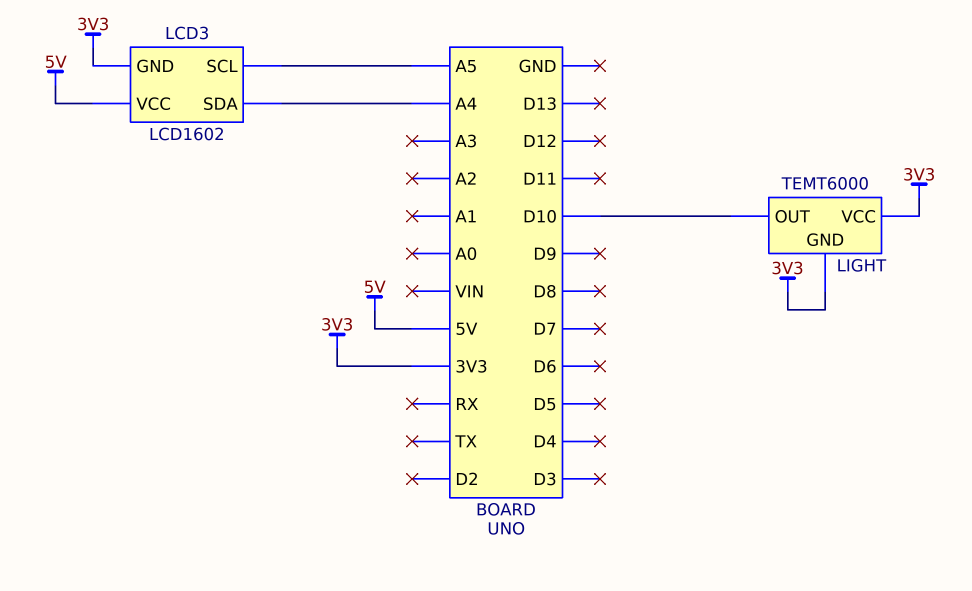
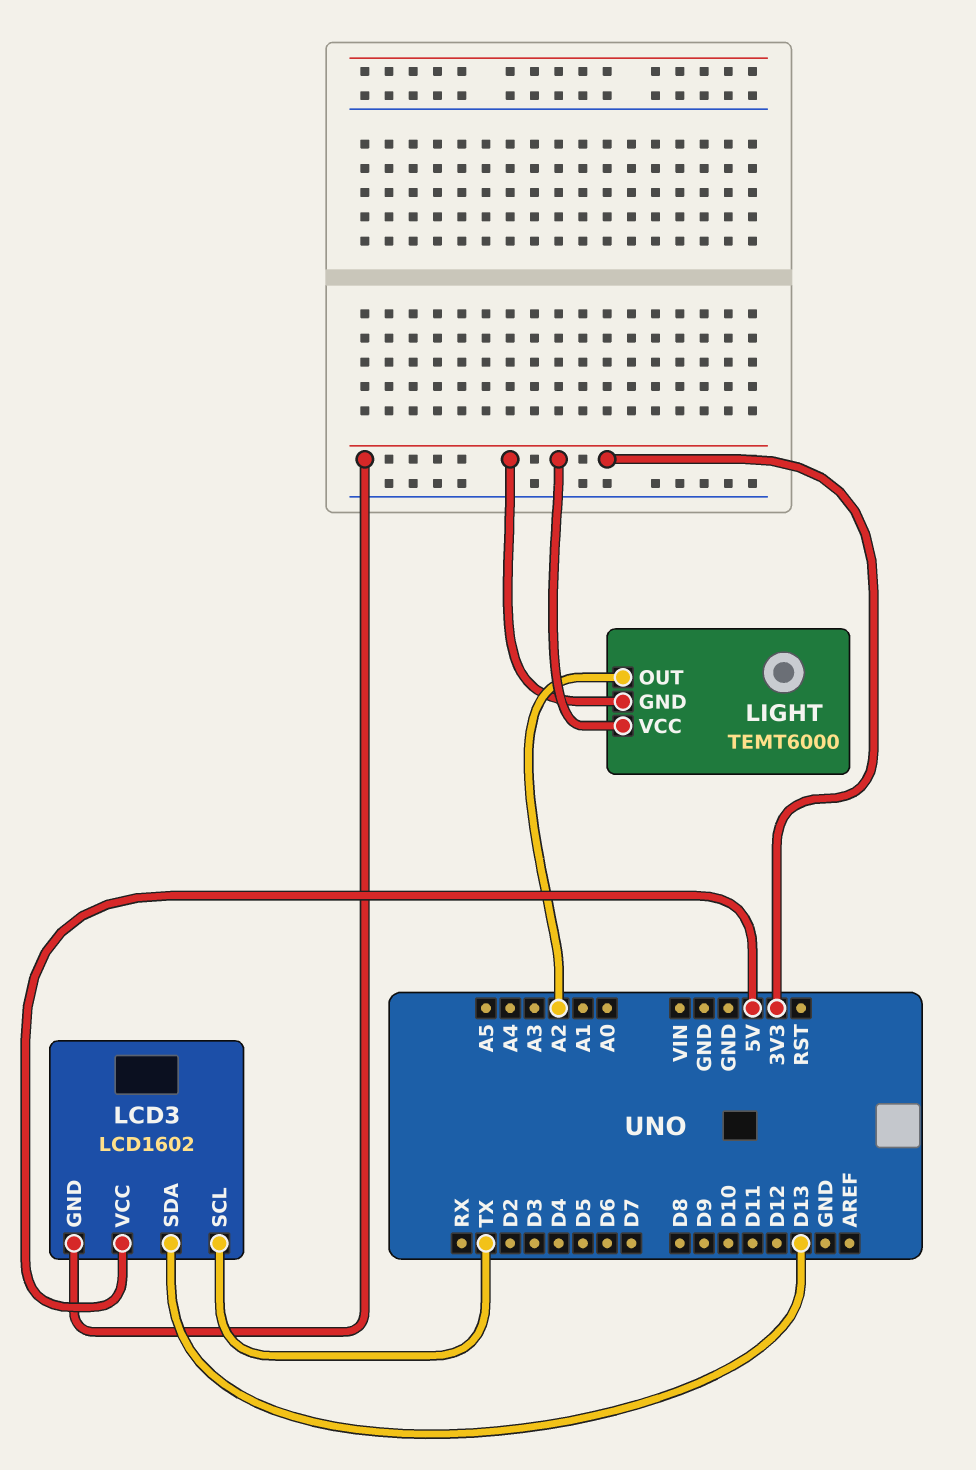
LCD3 pin SCL: A5 -> TX
LCD3 pin SDA: A4 -> D13
LIGHT pin OUT: D10 -> A2

